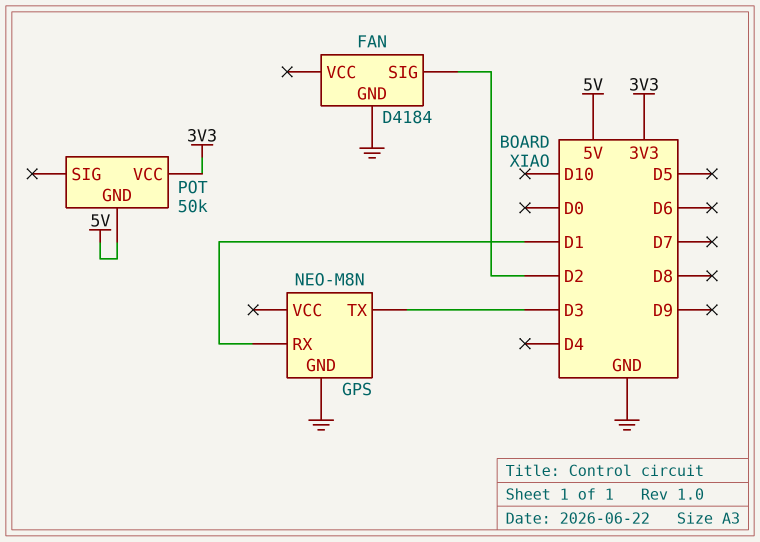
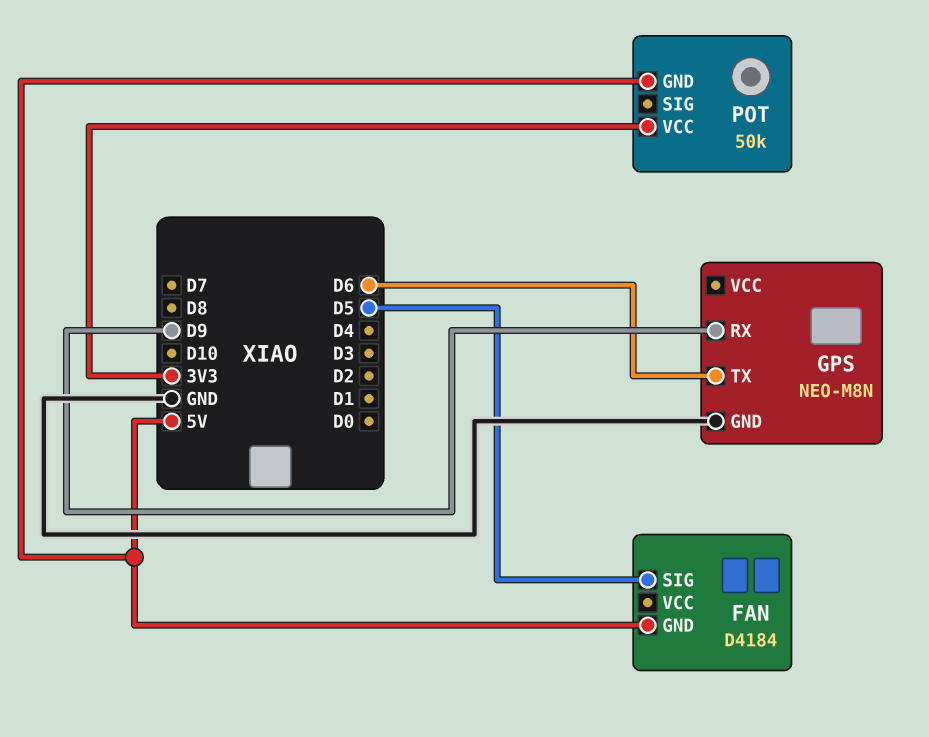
FAN pin GND: GND -> 5V
FAN pin SIG: D2 -> D5
GPS pin RX: D1 -> D9
GPS pin TX: D3 -> D6

